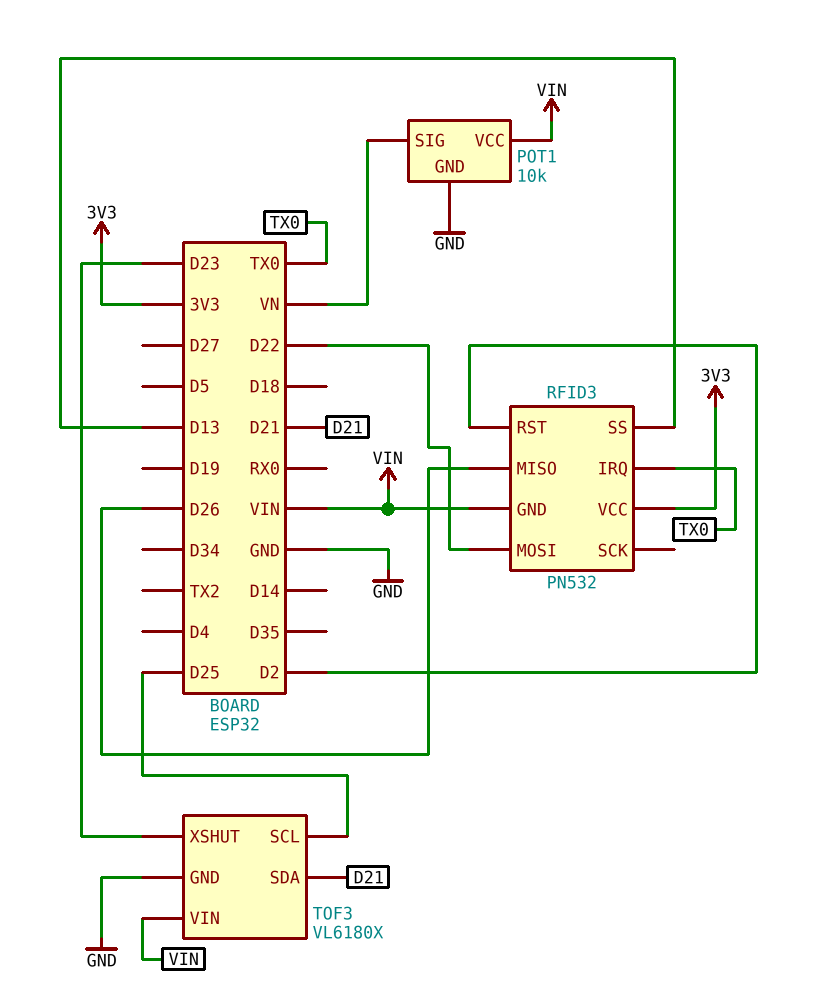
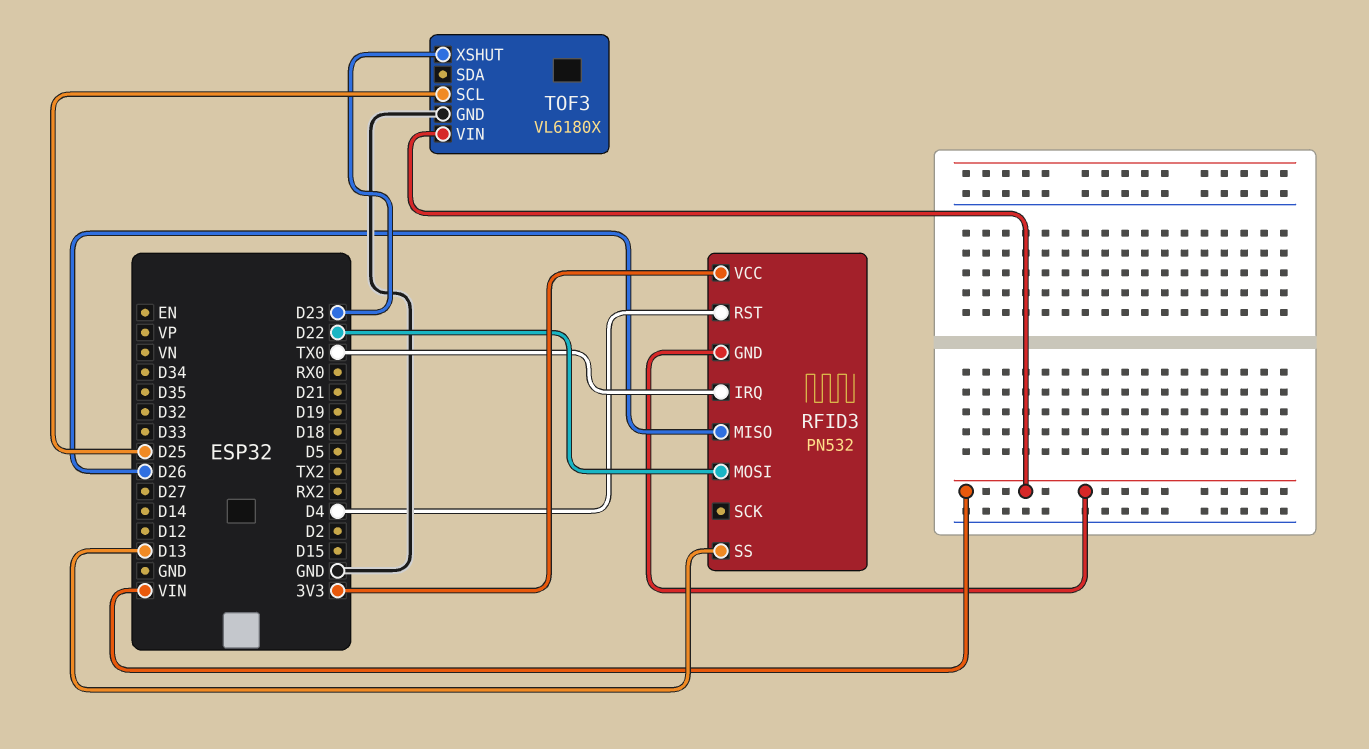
POT1: 10k -> none
POT1 pin GND: GND -> none
POT1 pin SIG: VN -> none
POT1 pin VCC: VIN -> none
RFID3 pin RST: D2 -> D4
TOF3 pin SDA: D21 -> none

